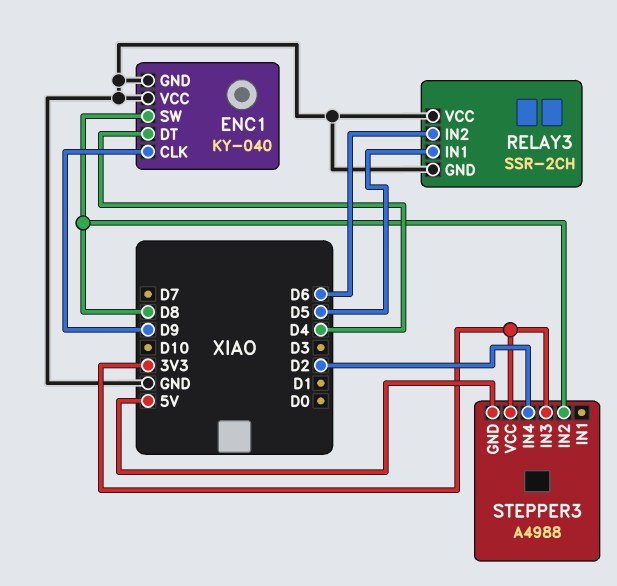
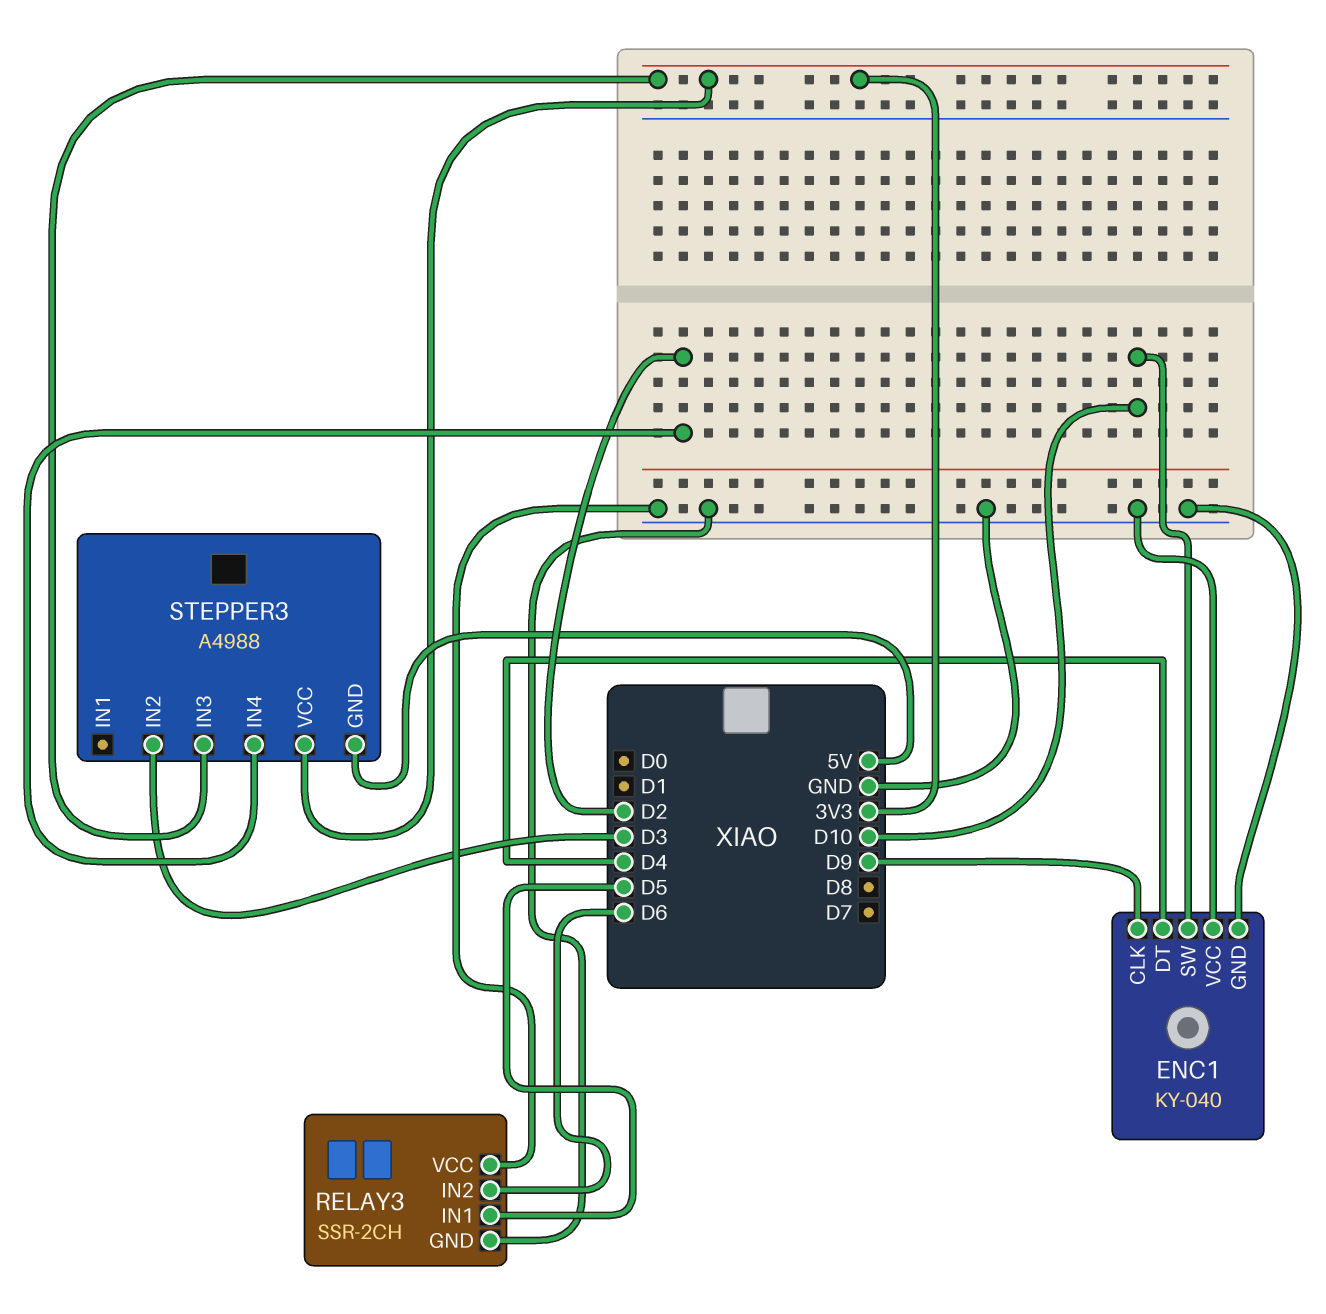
ENC1 pin SW: D8 -> D10
STEPPER3 pin IN2: D8 -> D3

